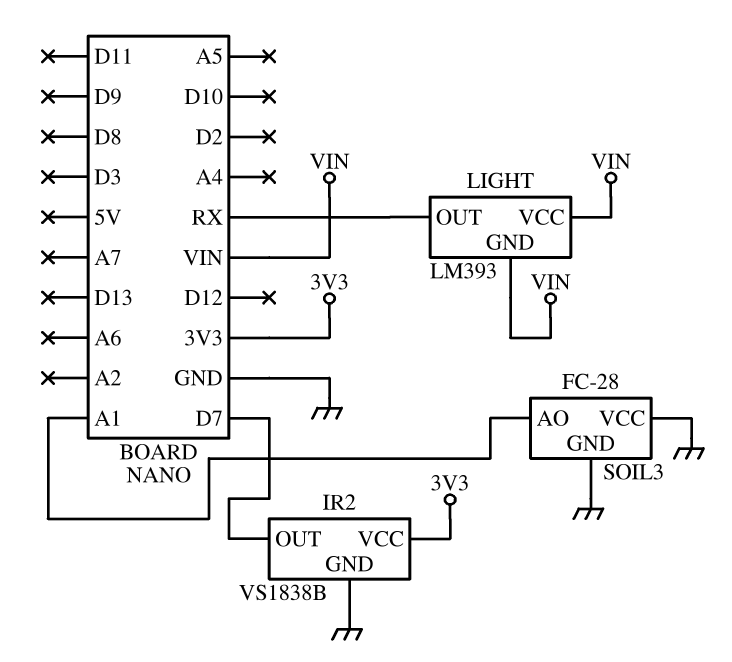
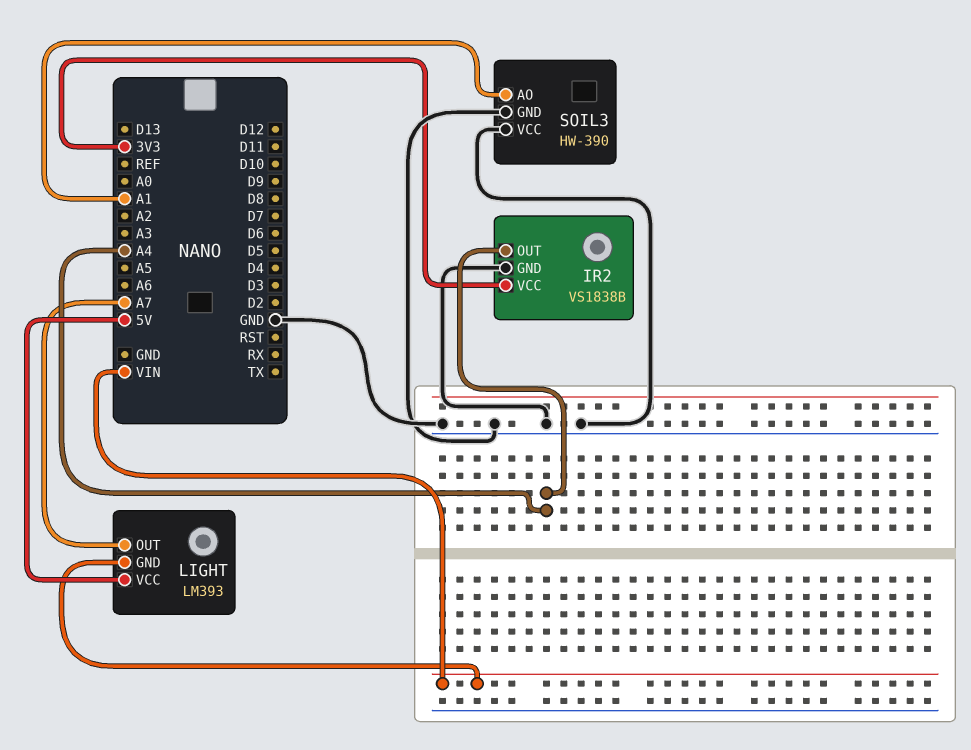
IR2 pin OUT: D7 -> A4
LIGHT pin OUT: RX -> A7
LIGHT pin VCC: VIN -> 5V
SOIL3: FC-28 -> HW-390

